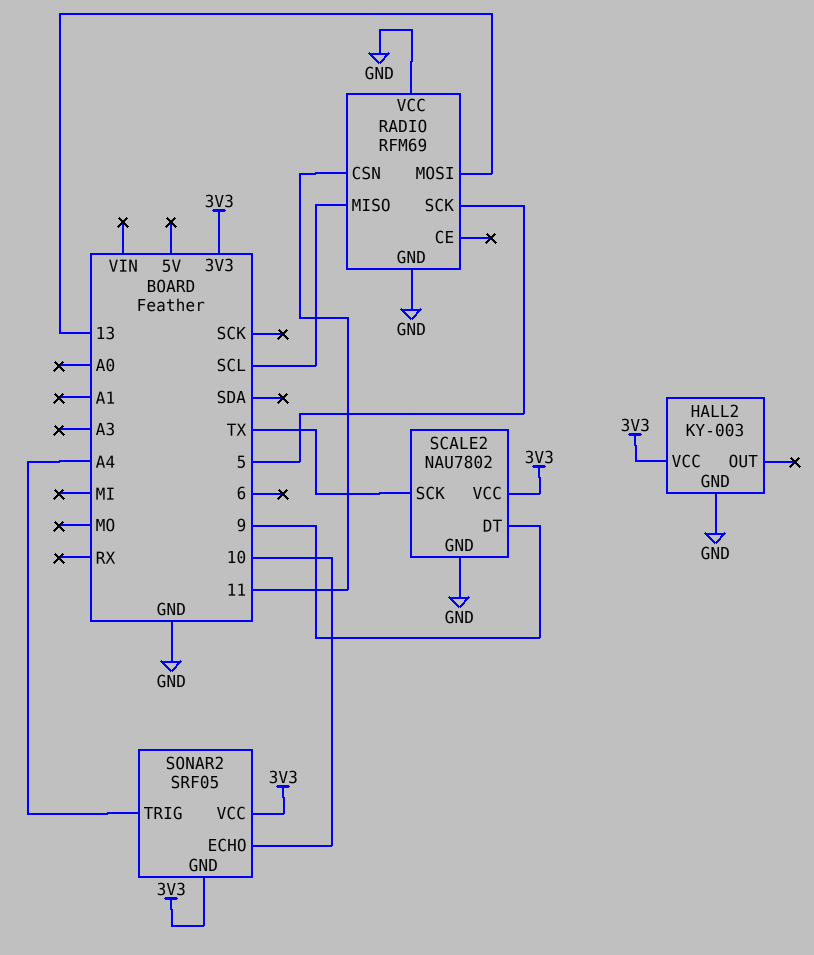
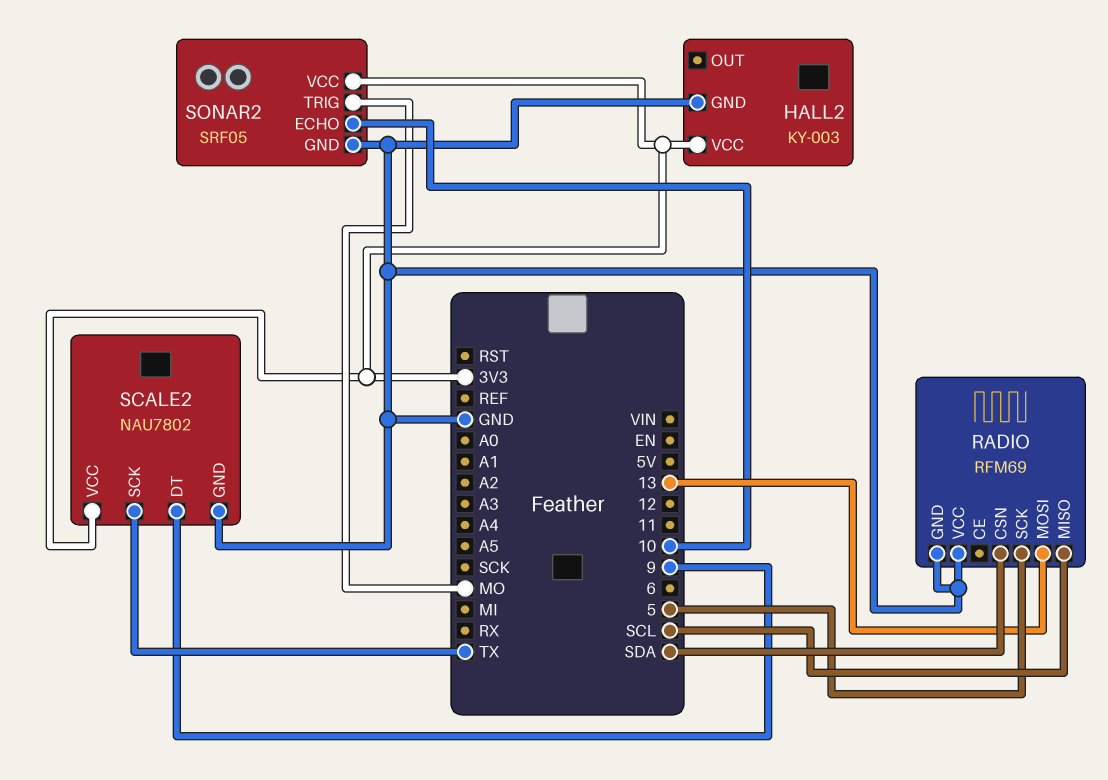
RADIO pin CSN: 11 -> SDA
SONAR2 pin GND: 3V3 -> GND
SONAR2 pin TRIG: A4 -> MO

